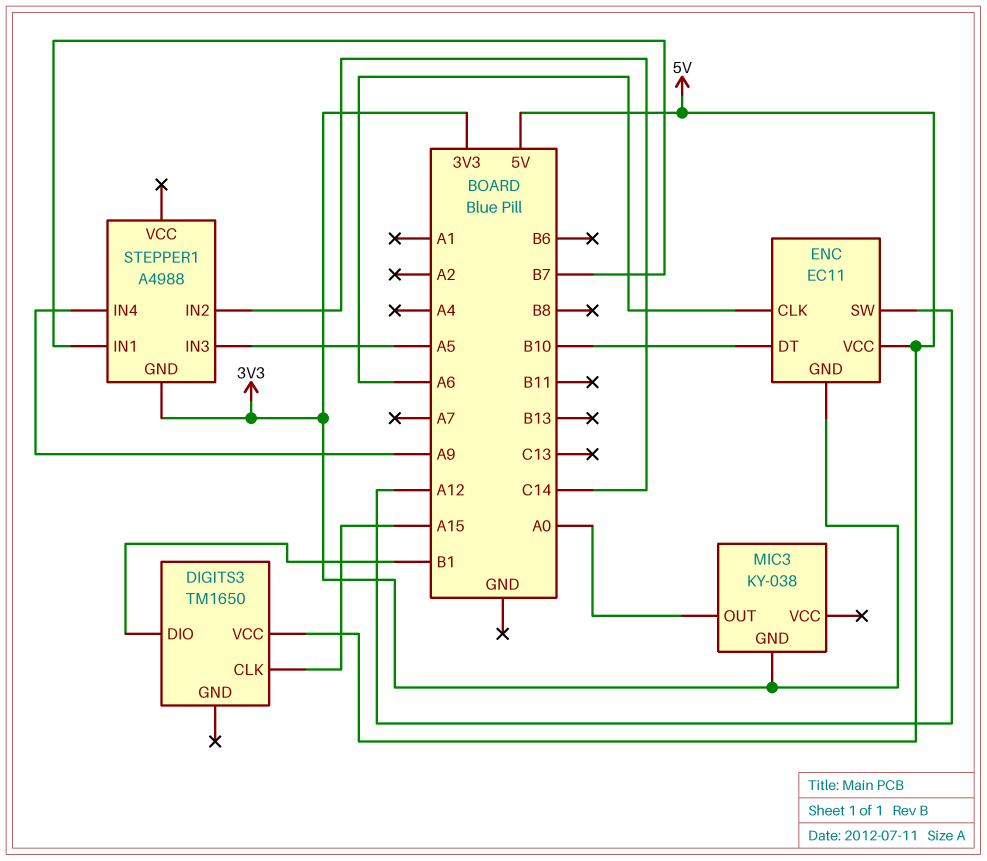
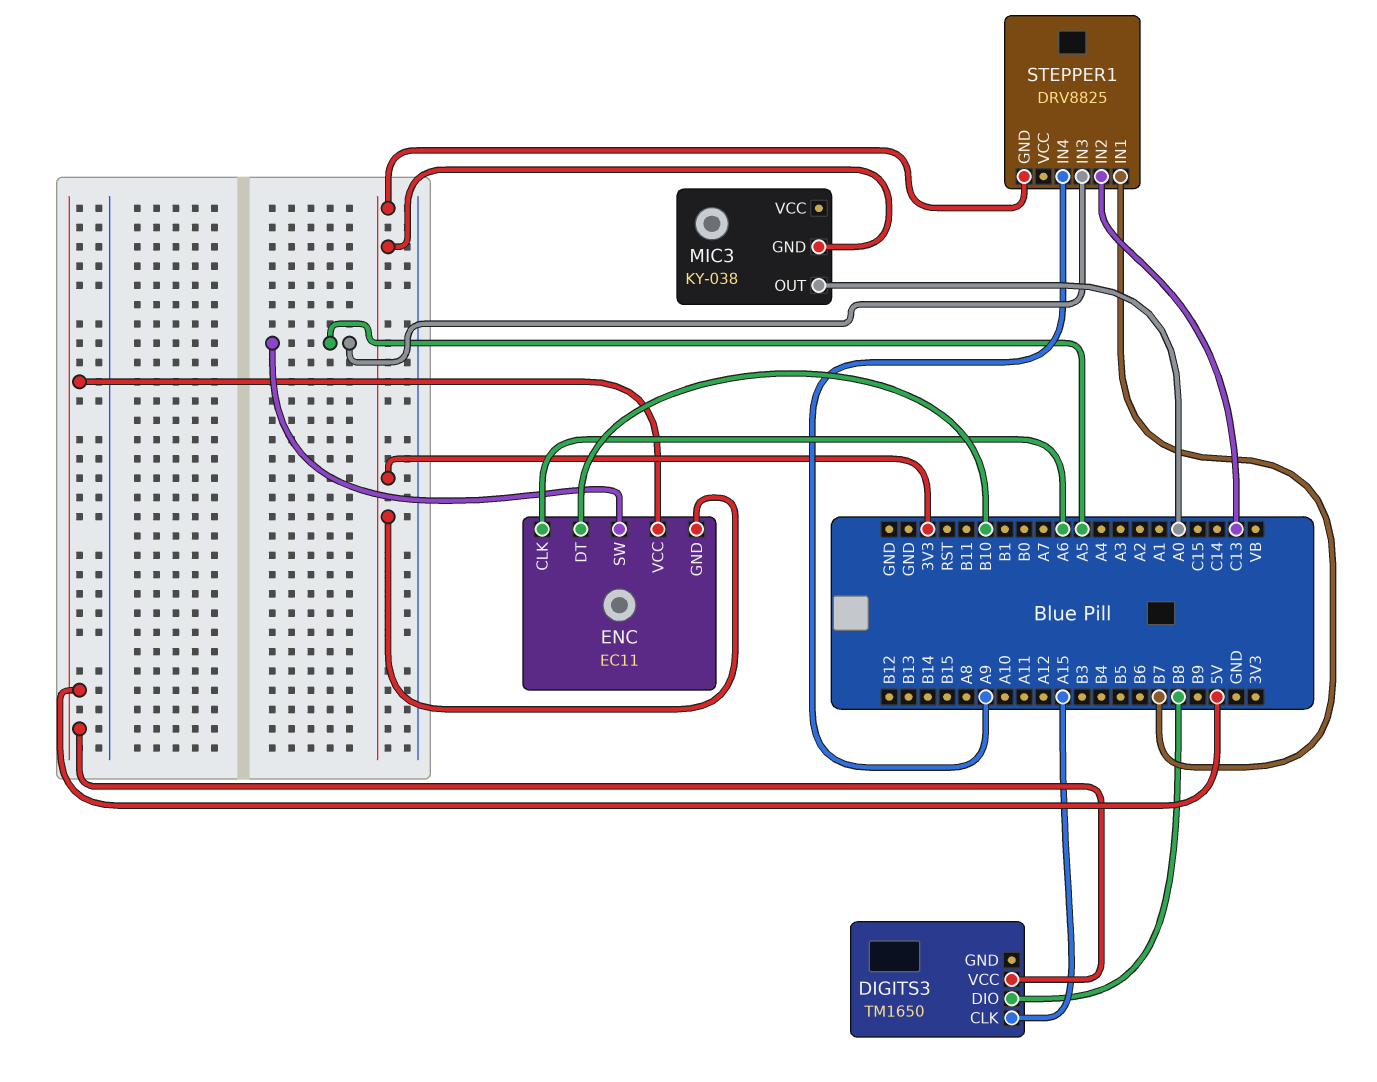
DIGITS3 pin DIO: B1 -> B8
ENC pin SW: A12 -> A5
STEPPER1: A4988 -> DRV8825
STEPPER1 pin IN2: C14 -> C13

